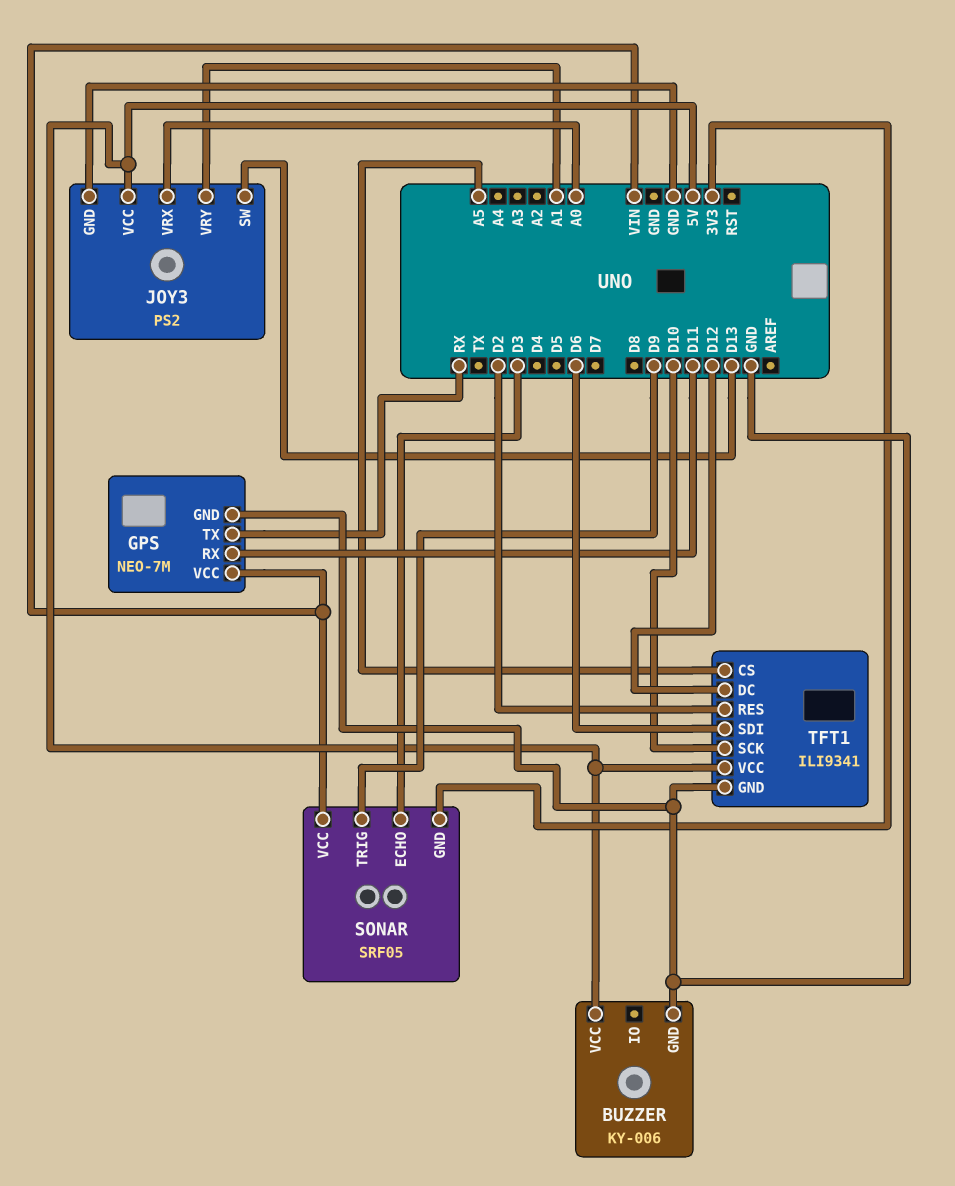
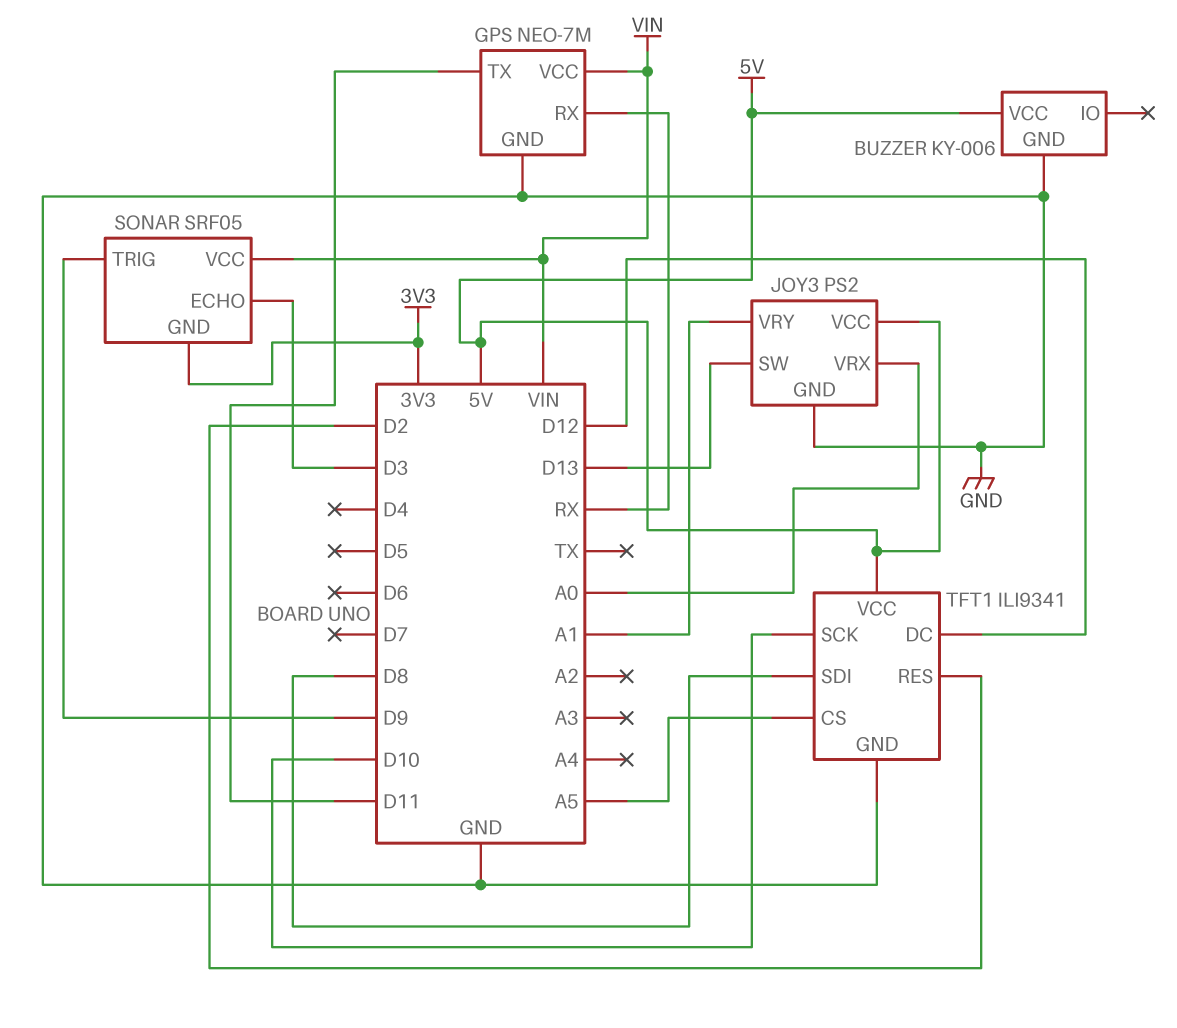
GPS pin RX: D11 -> RX
GPS pin TX: RX -> D11
TFT1 pin SDI: D6 -> D8

